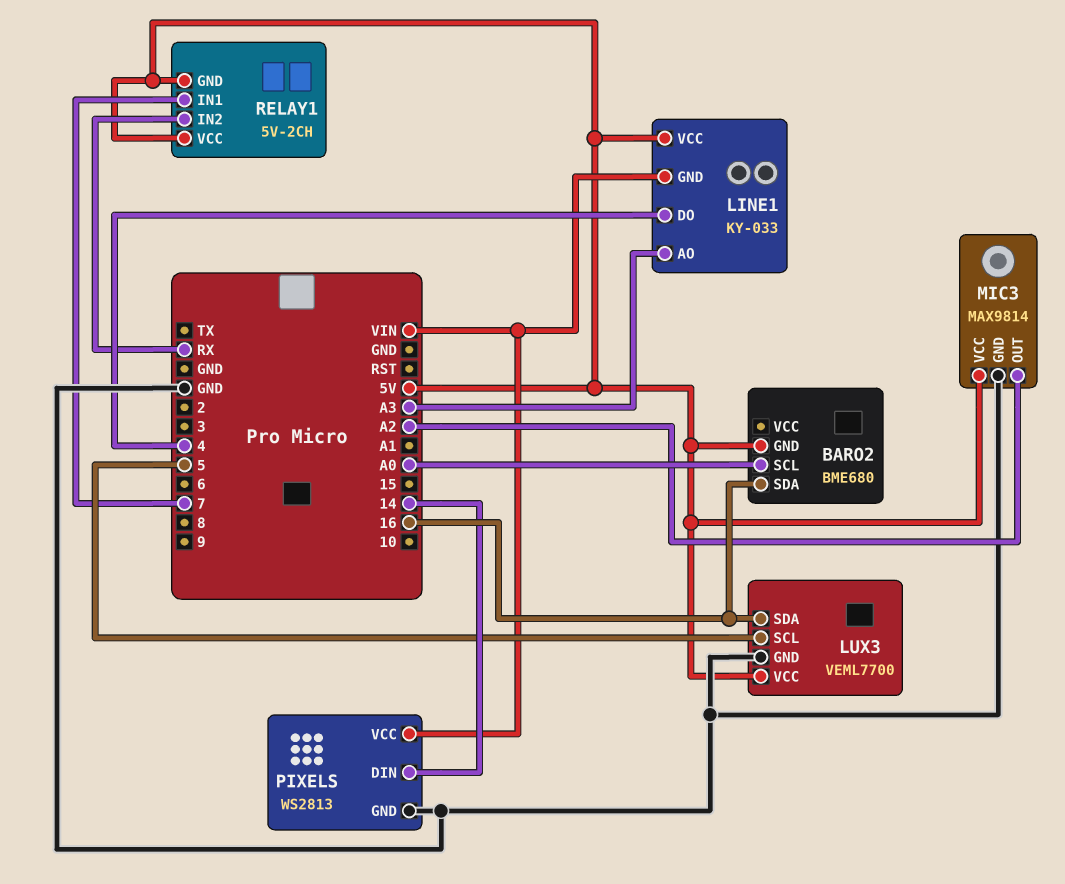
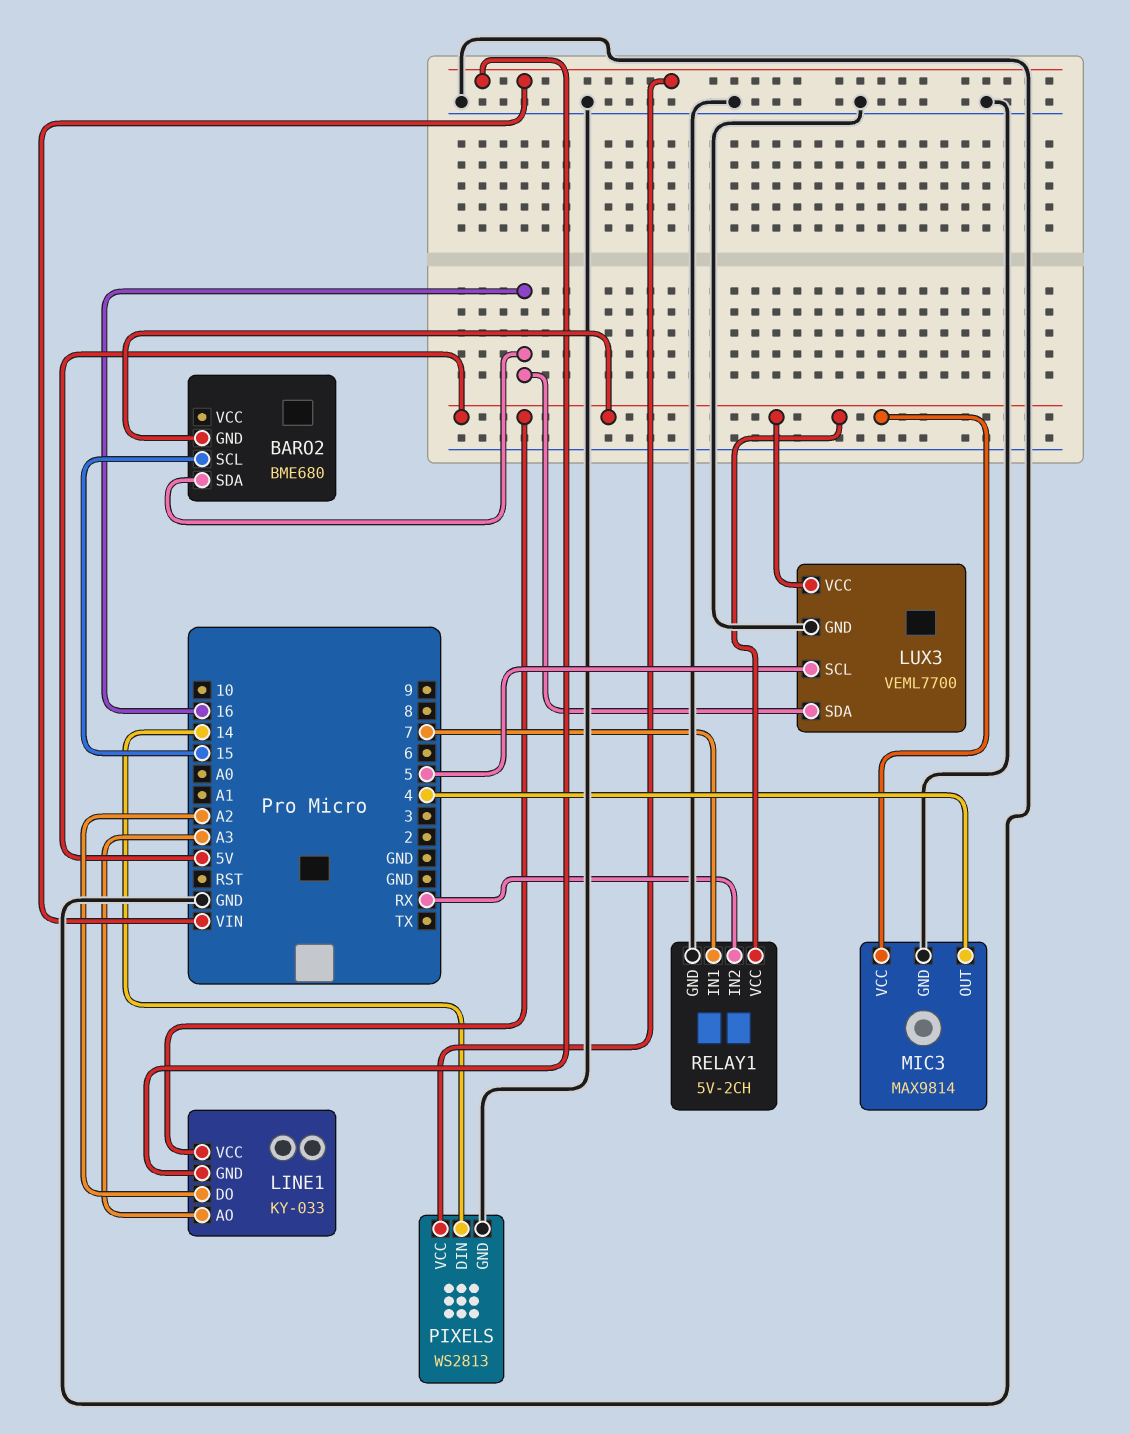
BARO2 pin SCL: A0 -> 15
LINE1 pin DO: 4 -> A2
MIC3 pin OUT: A2 -> 4
RELAY1 pin GND: 5V -> GND

